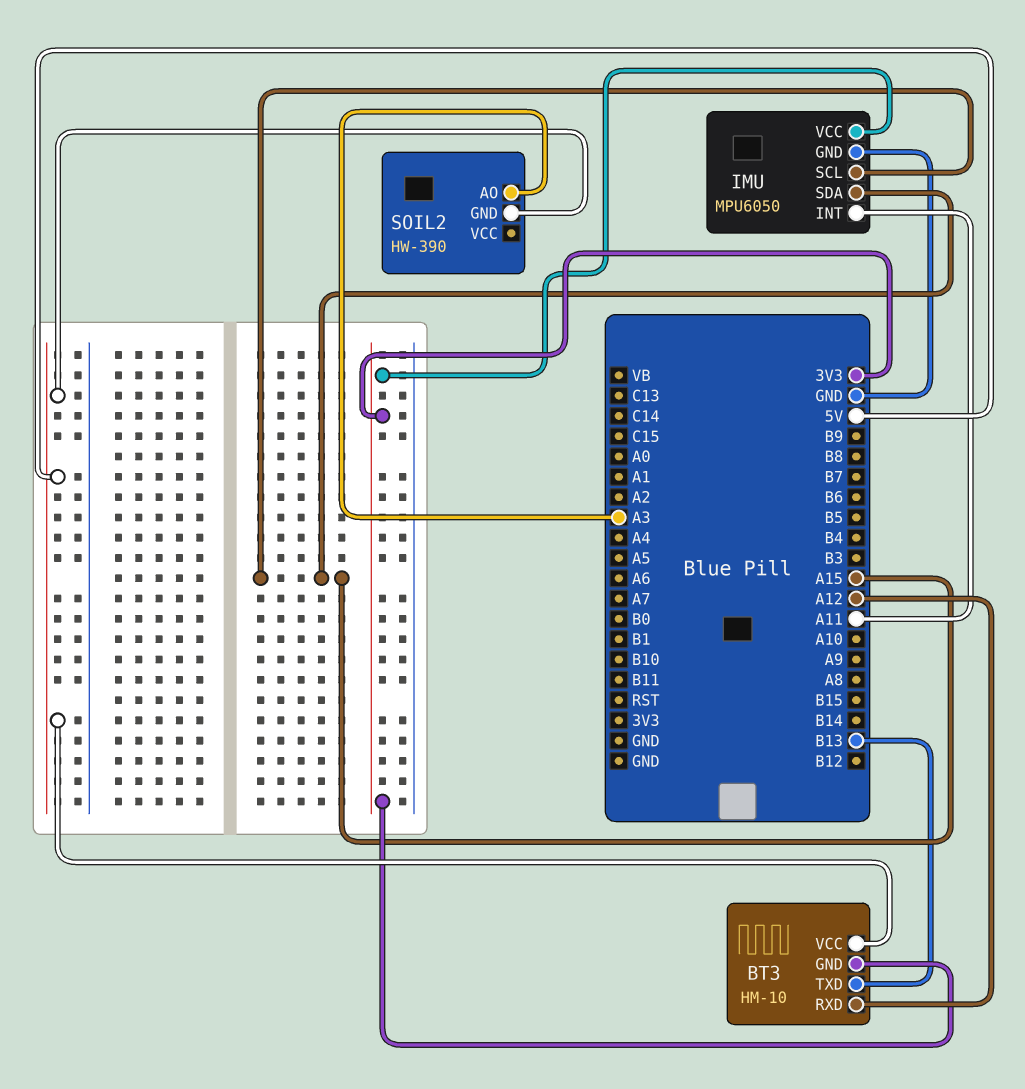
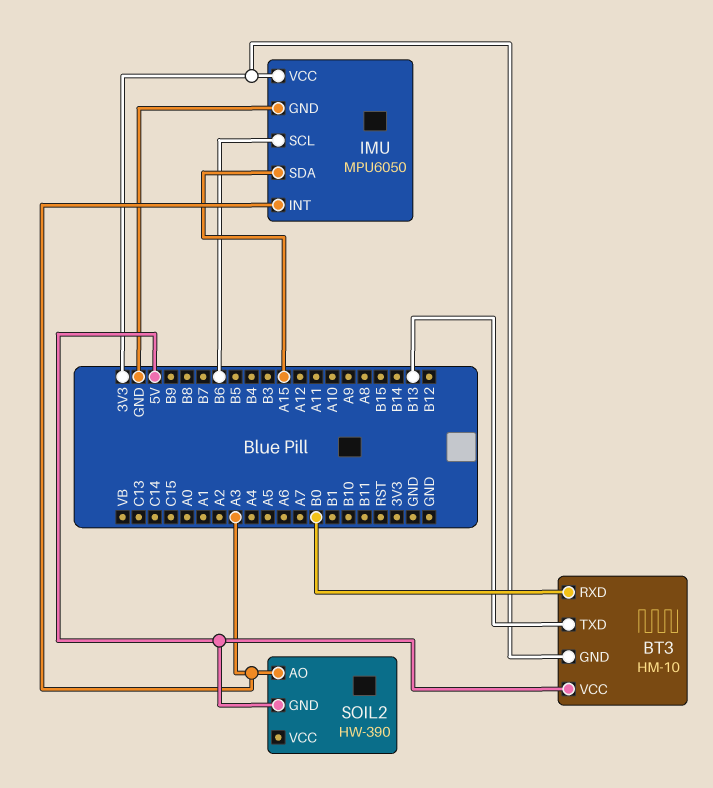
BT3 pin RXD: A12 -> B0
IMU pin INT: A11 -> A3
IMU pin SCL: A15 -> B6

